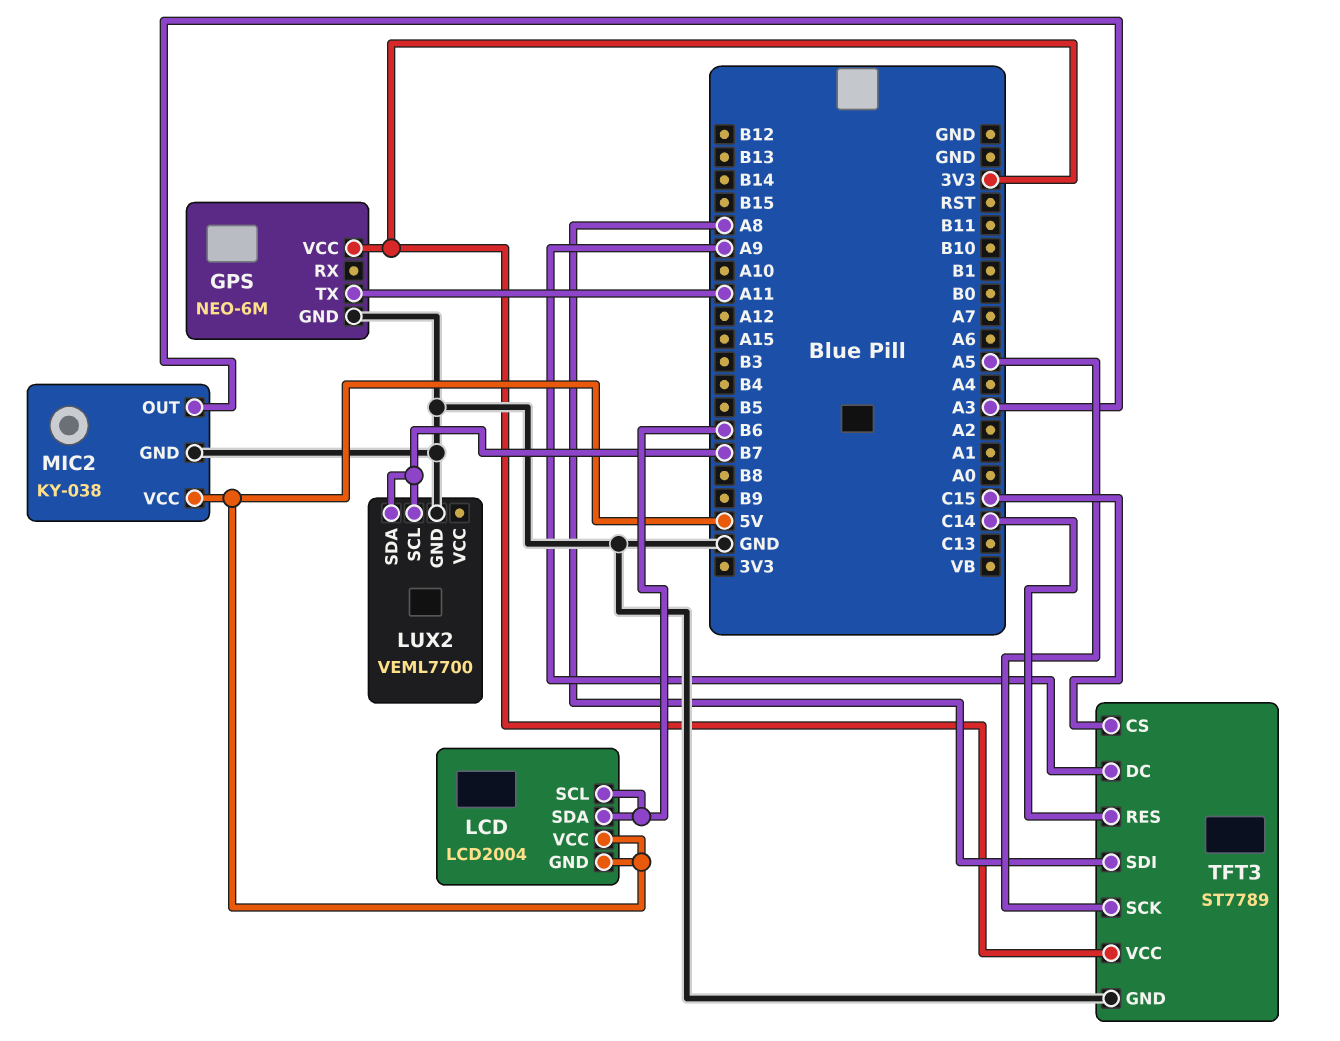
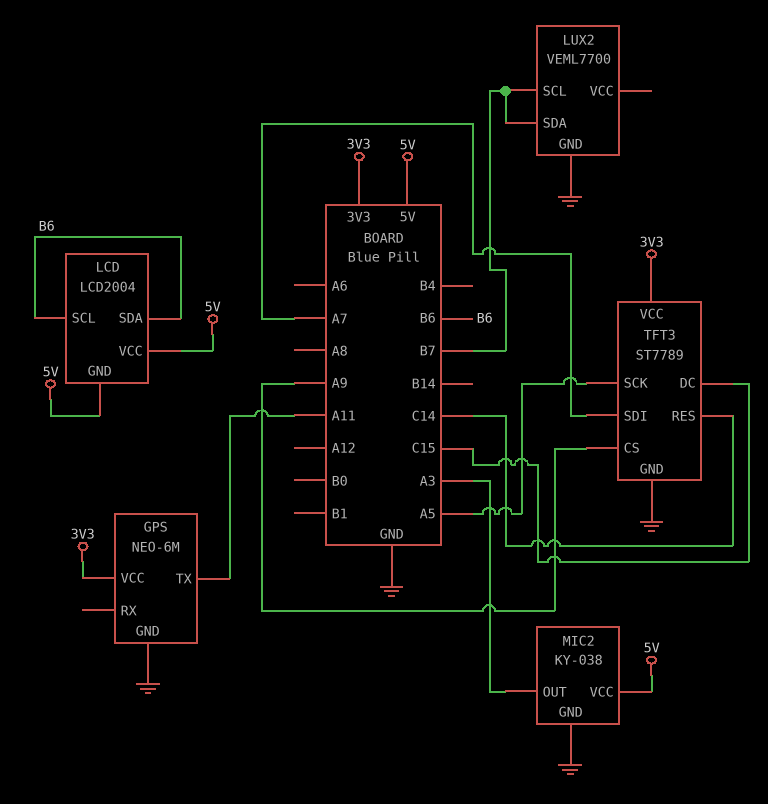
TFT3 pin CS: C15 -> A9
TFT3 pin DC: A9 -> C15
TFT3 pin SDI: A8 -> A7

